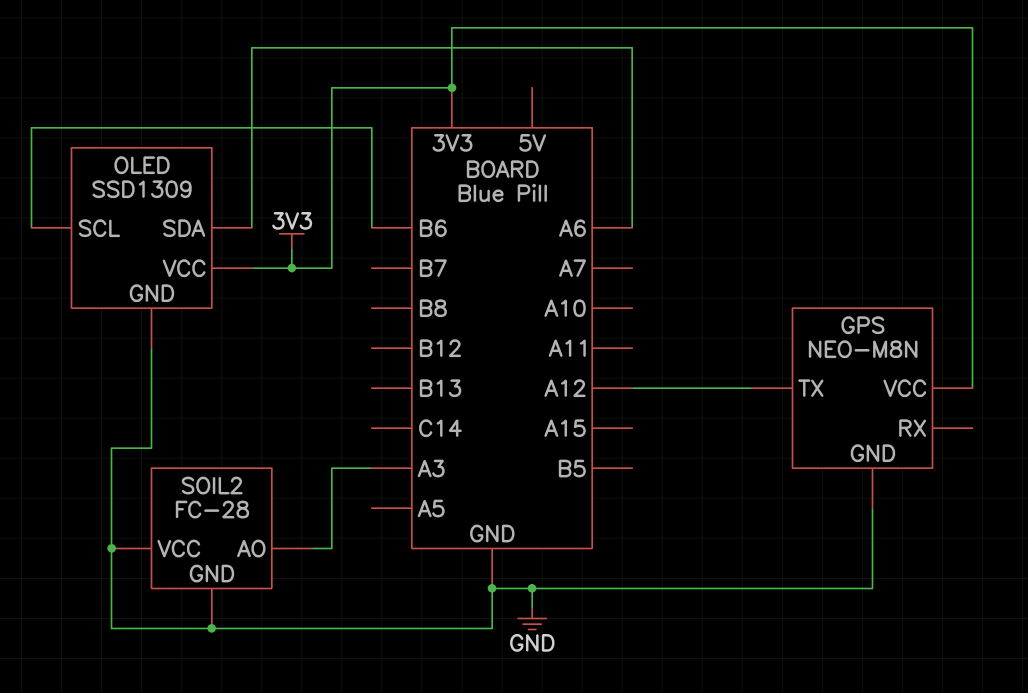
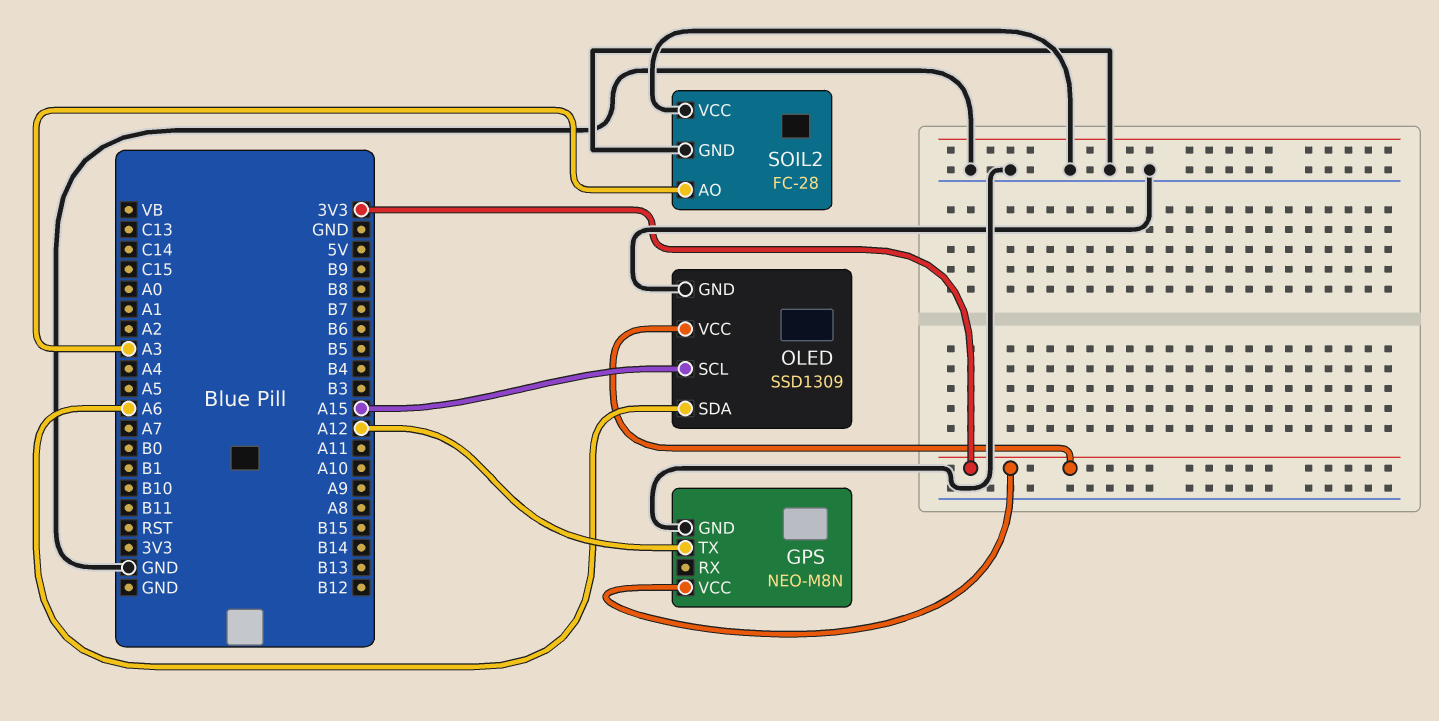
OLED pin SCL: B6 -> A15

